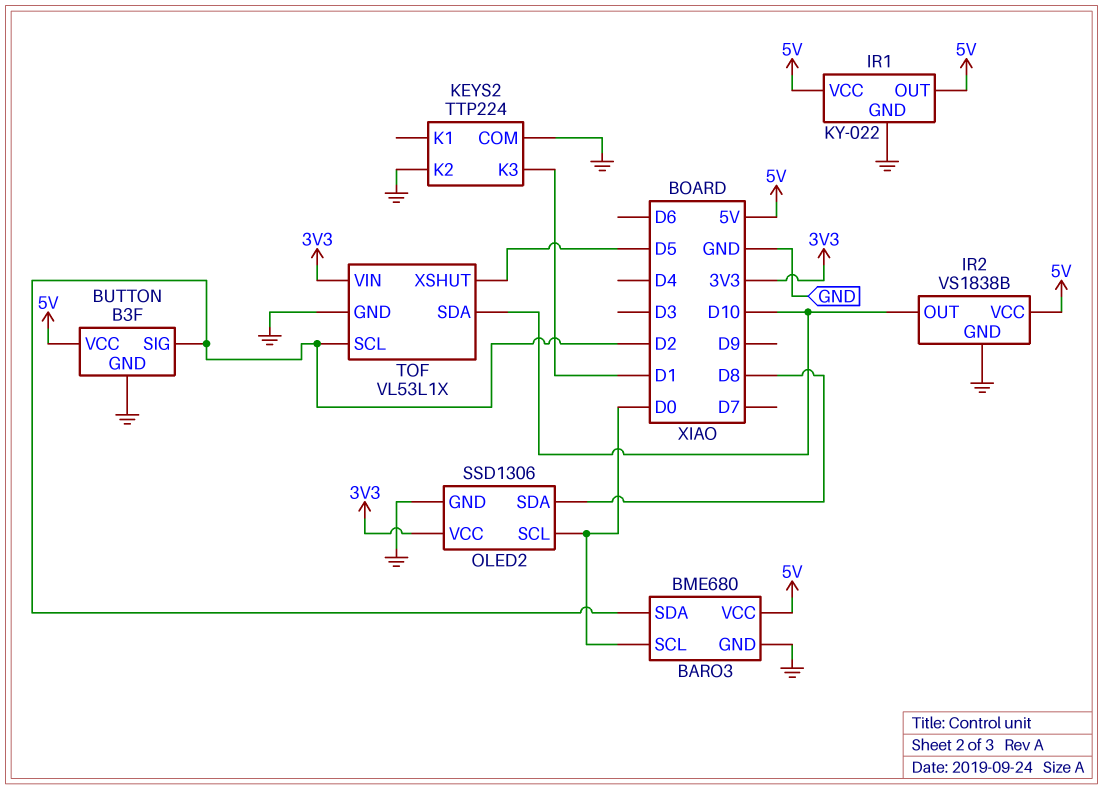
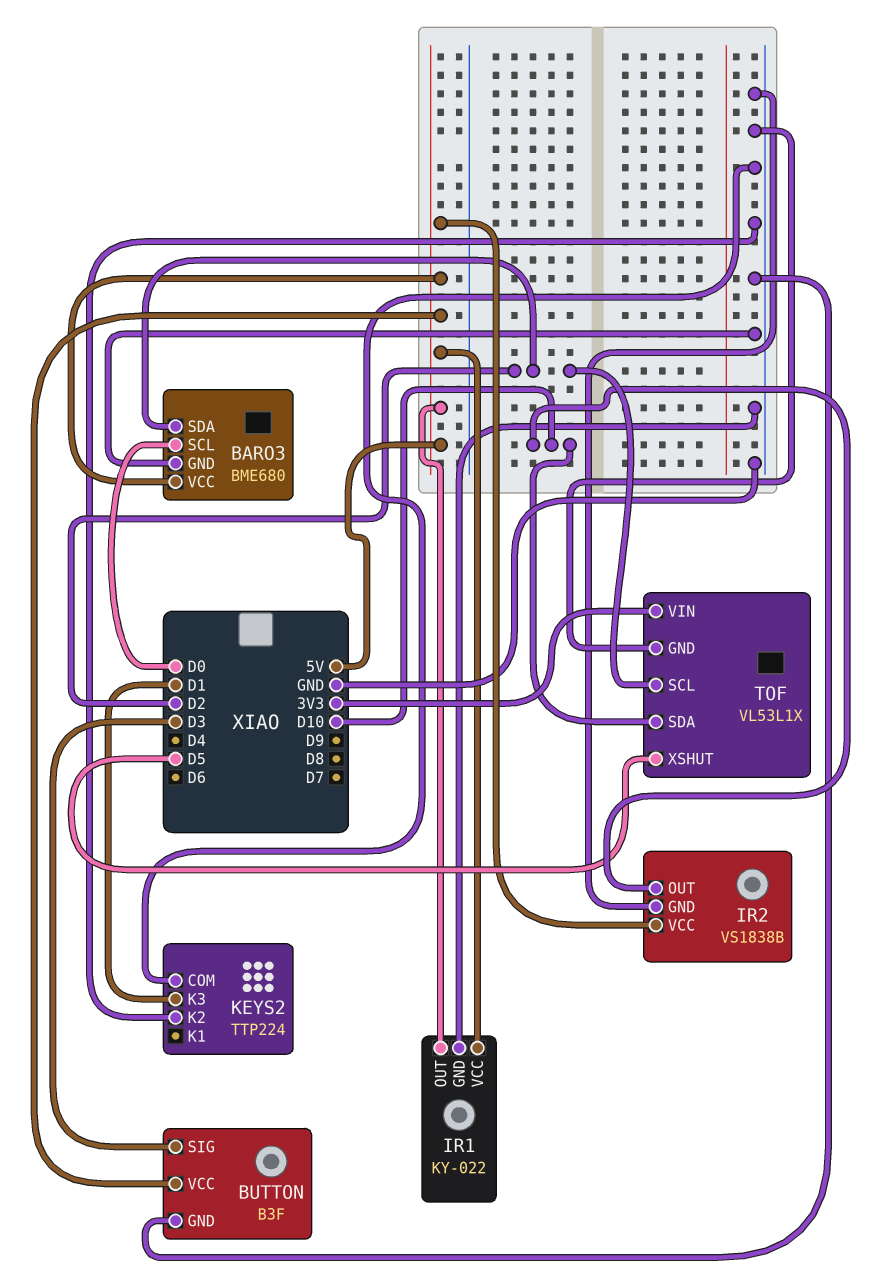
BUTTON pin SIG: D2 -> D3
OLED2: SSD1306 -> none
OLED2 pin GND: GND -> none
OLED2 pin SCL: D0 -> none
OLED2 pin SDA: D8 -> none
OLED2 pin VCC: 3V3 -> none

